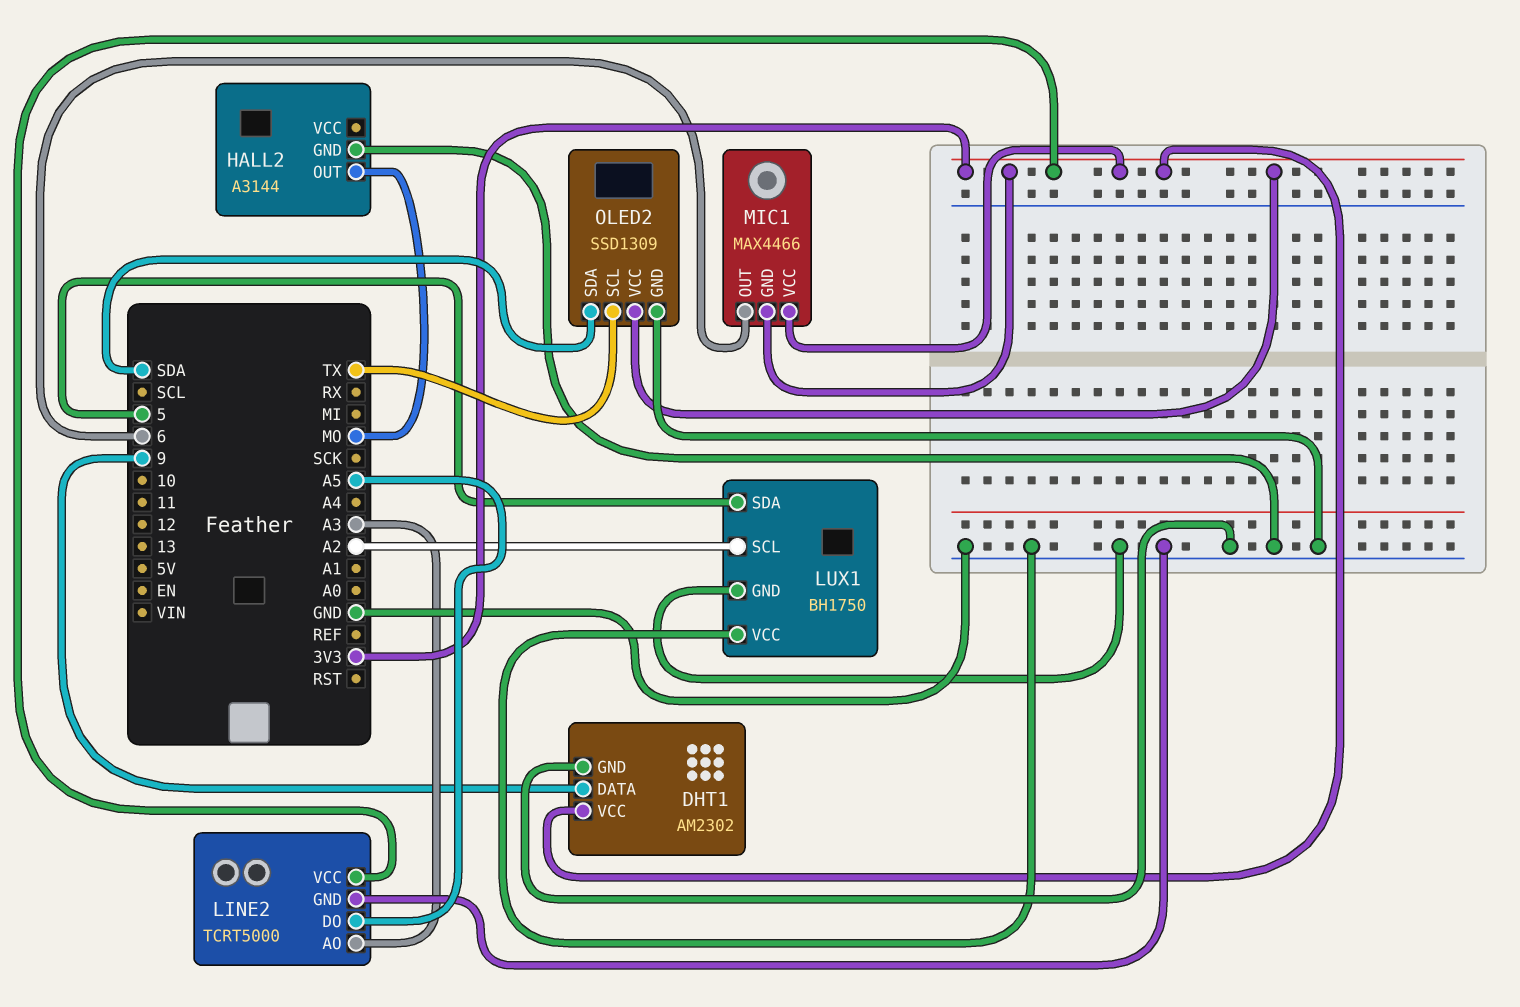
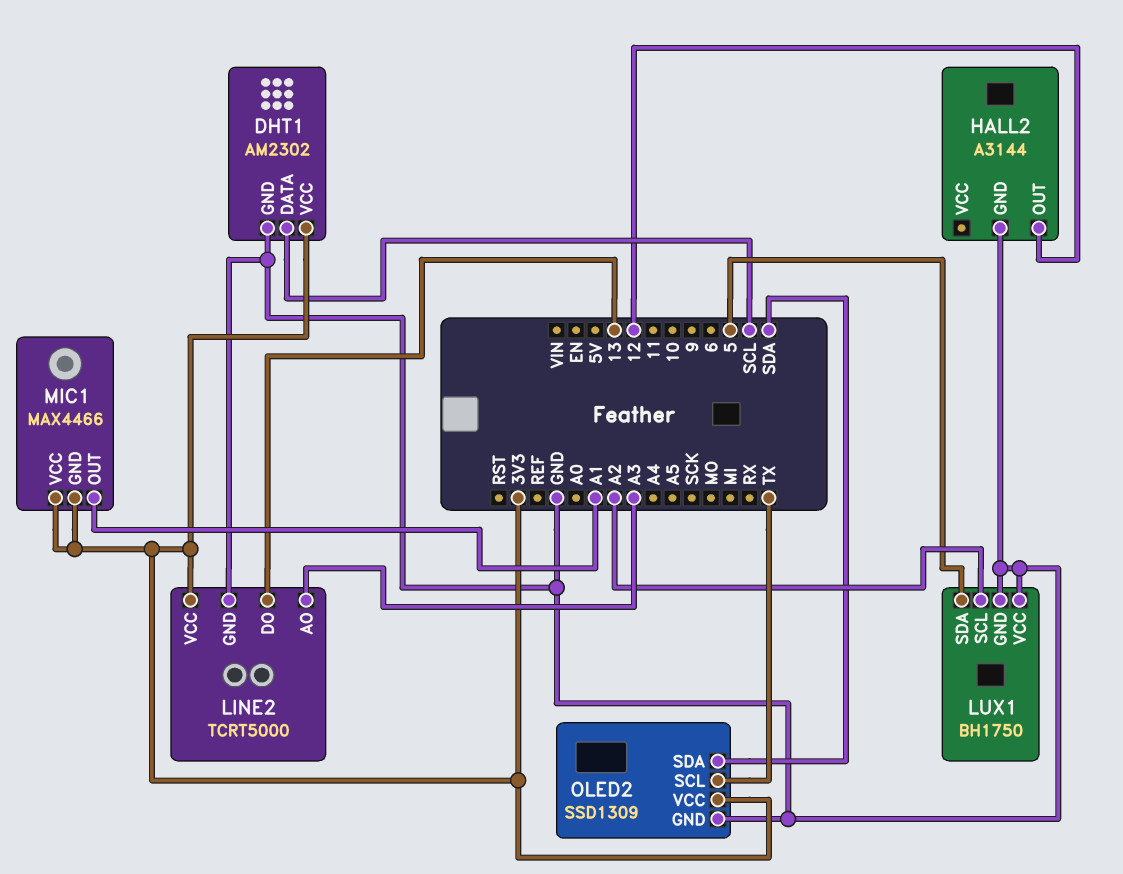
DHT1 pin DATA: 9 -> SCL
HALL2 pin OUT: MO -> 12
LINE2 pin DO: A5 -> 13
MIC1 pin OUT: 6 -> A1

